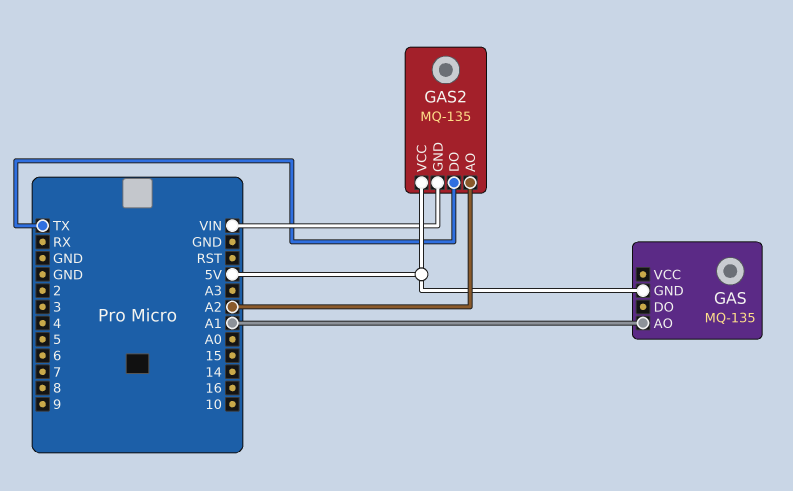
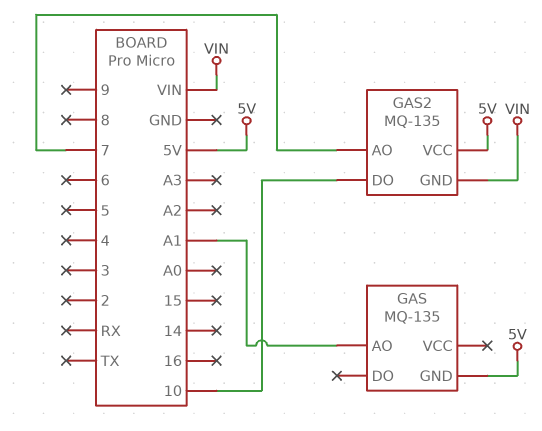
GAS2 pin AO: A2 -> 7
GAS2 pin DO: TX -> 10

